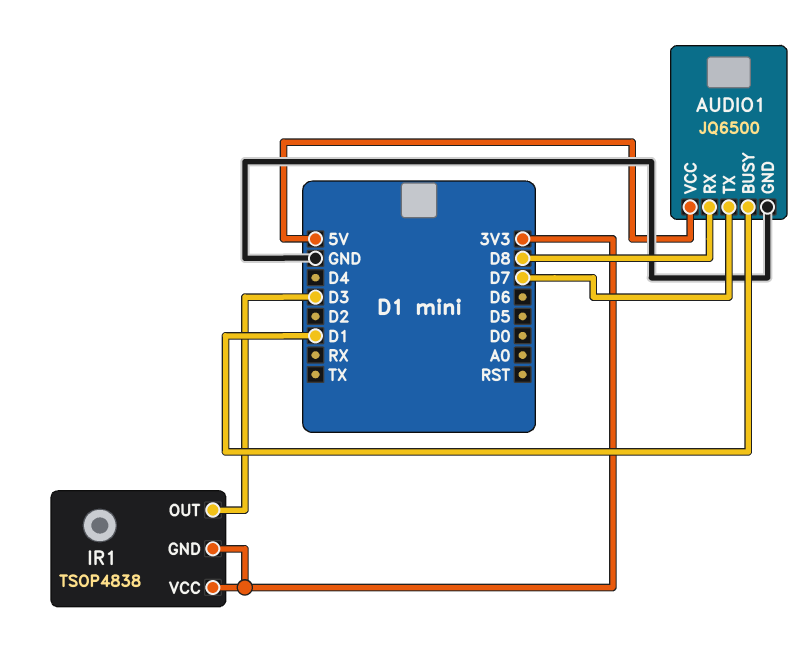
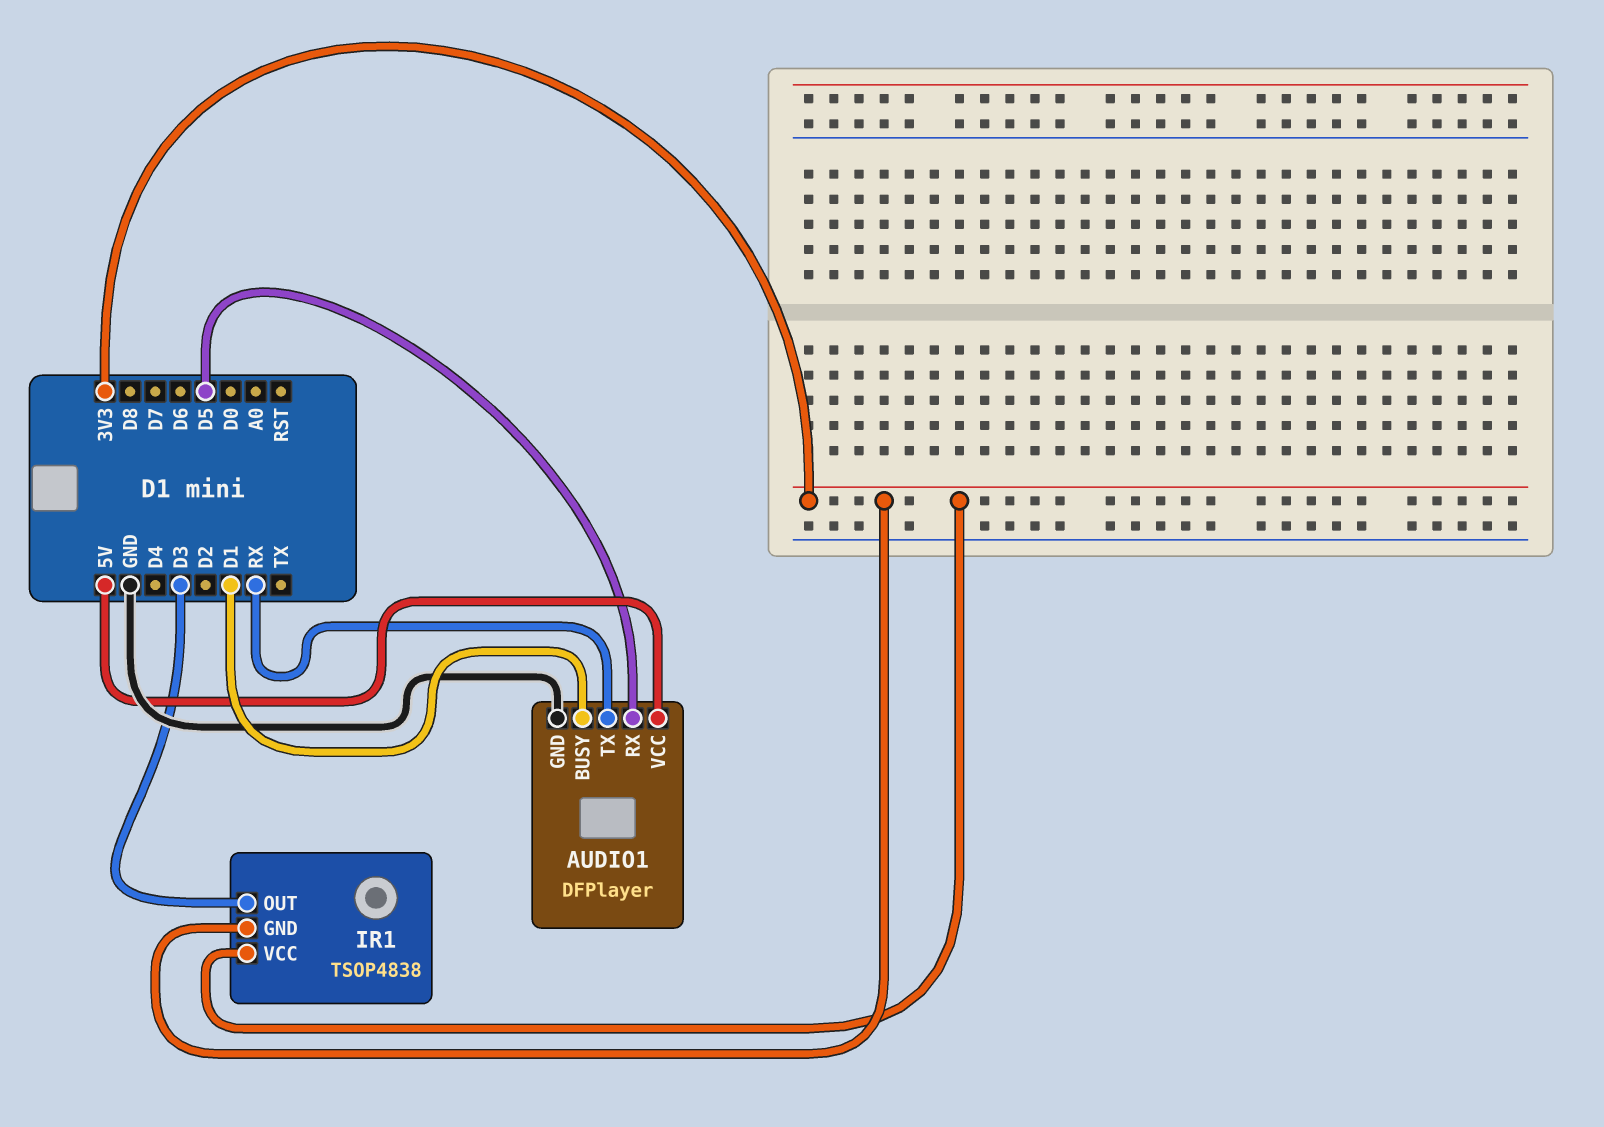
AUDIO1: JQ6500 -> DFPlayer
AUDIO1 pin RX: D8 -> D5
AUDIO1 pin TX: D7 -> RX

